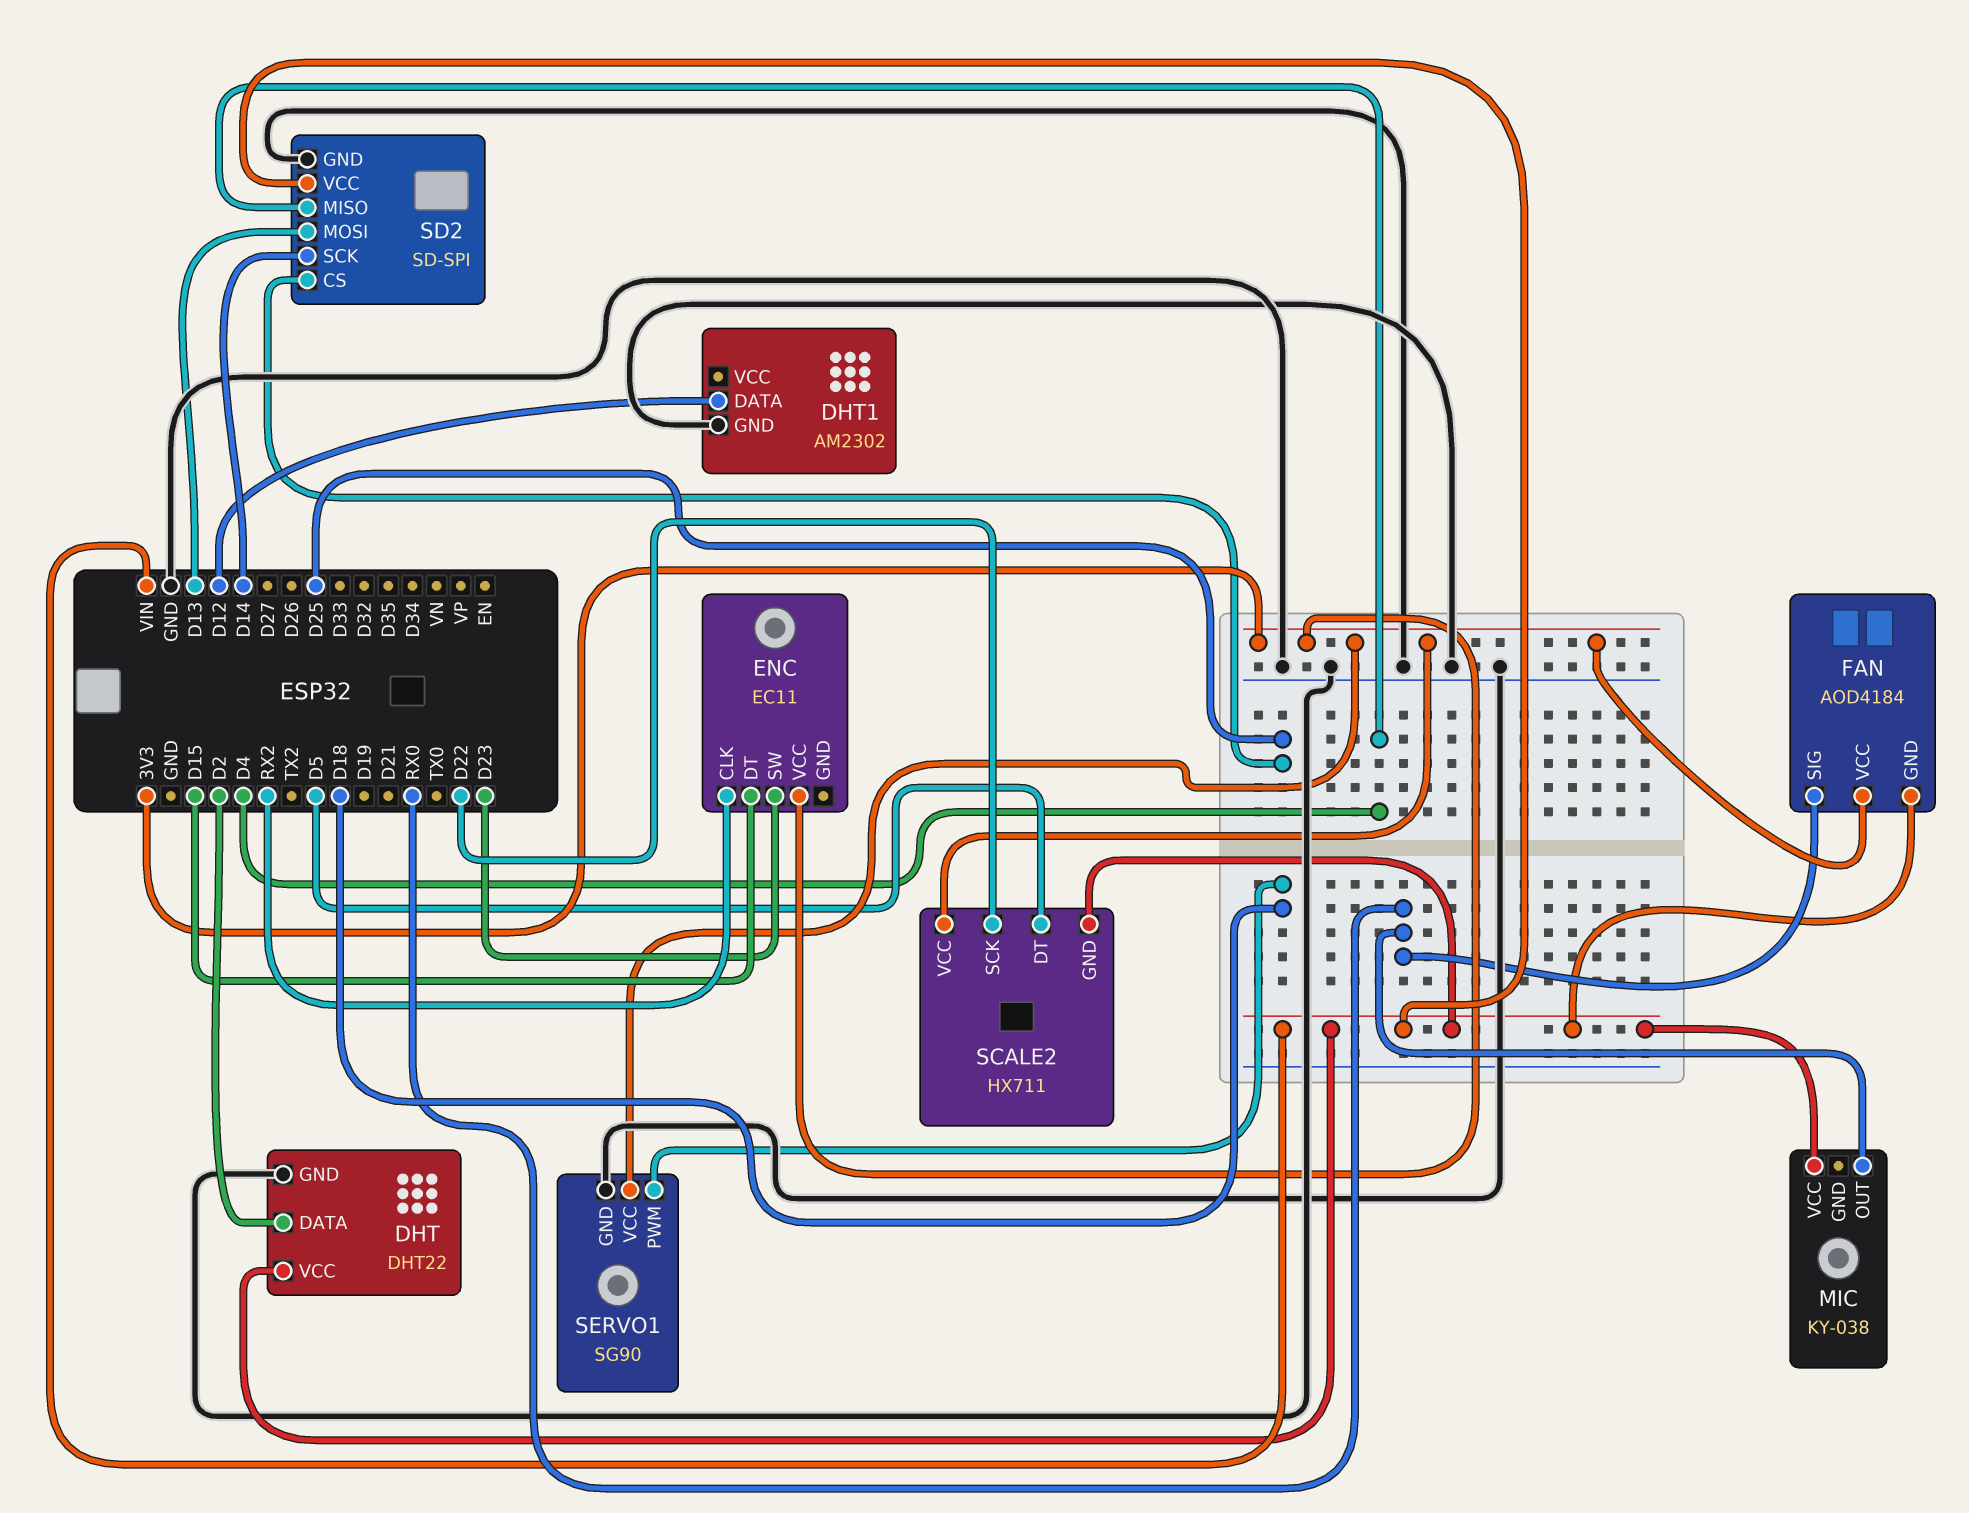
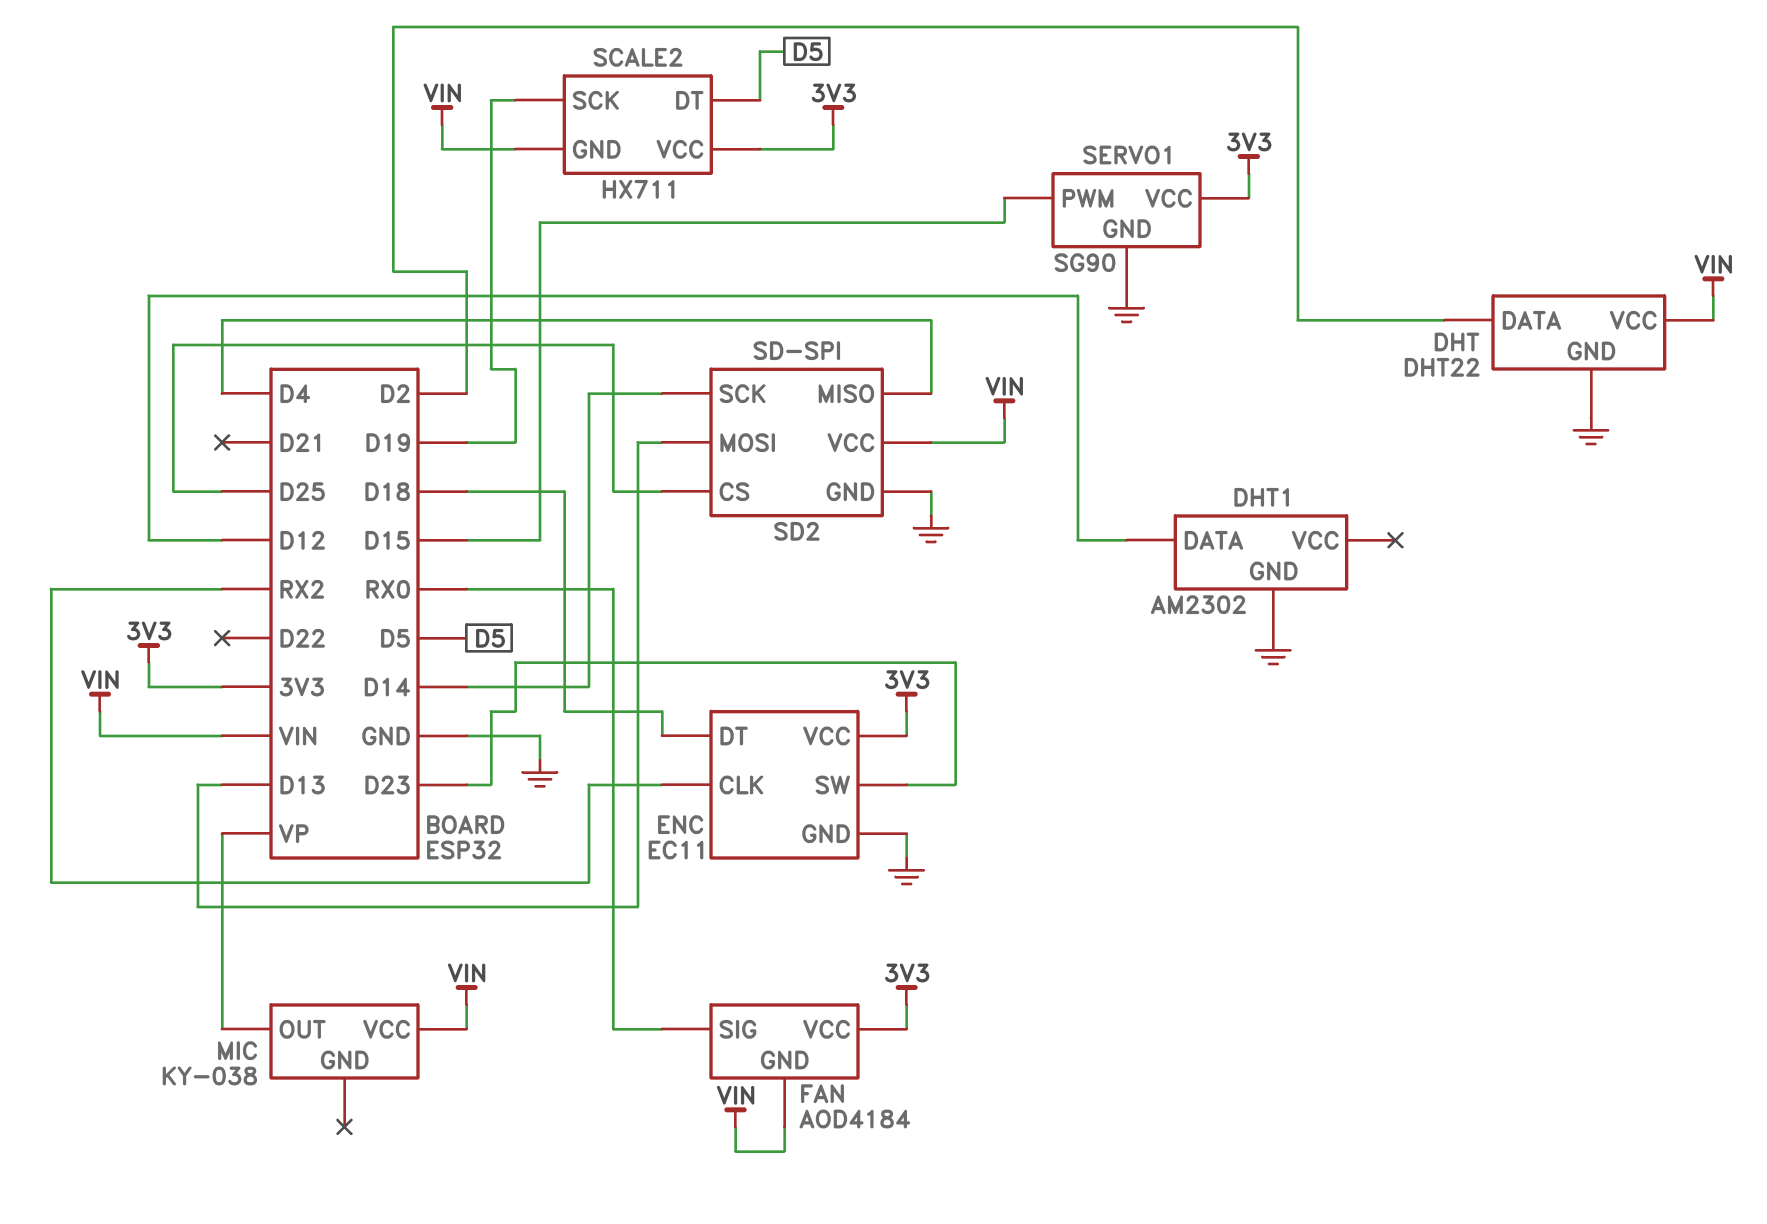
ENC pin DT: D15 -> D18
ENC pin GND: none -> GND
MIC pin OUT: RX0 -> VP
SCALE2 pin SCK: D22 -> D19
SERVO1 pin PWM: D18 -> D15

